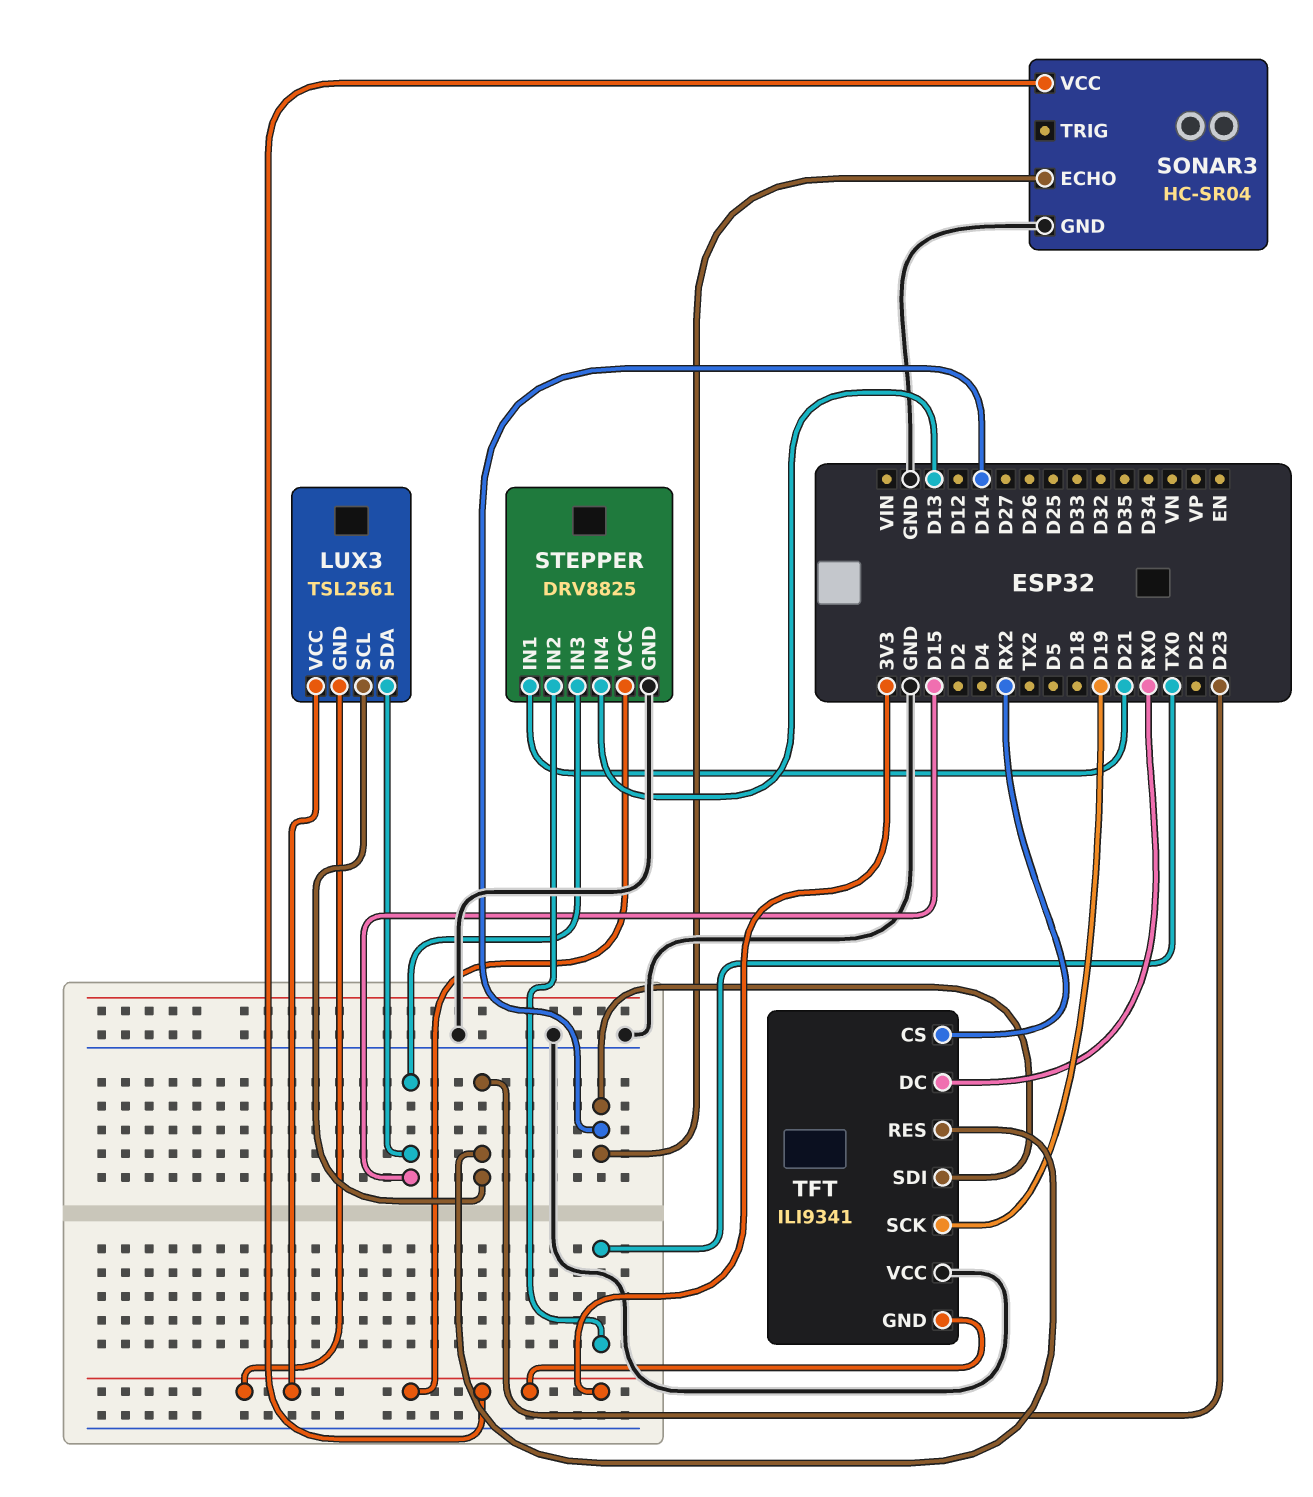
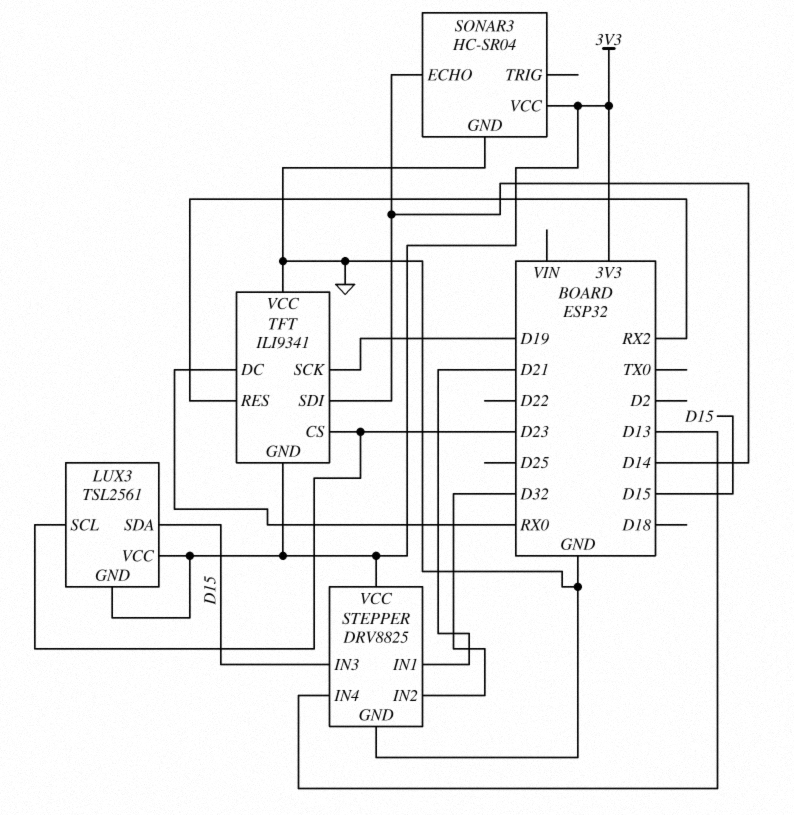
STEPPER pin IN2: TX0 -> D32
TFT pin CS: RX2 -> D23
TFT pin RES: D23 -> RX2

